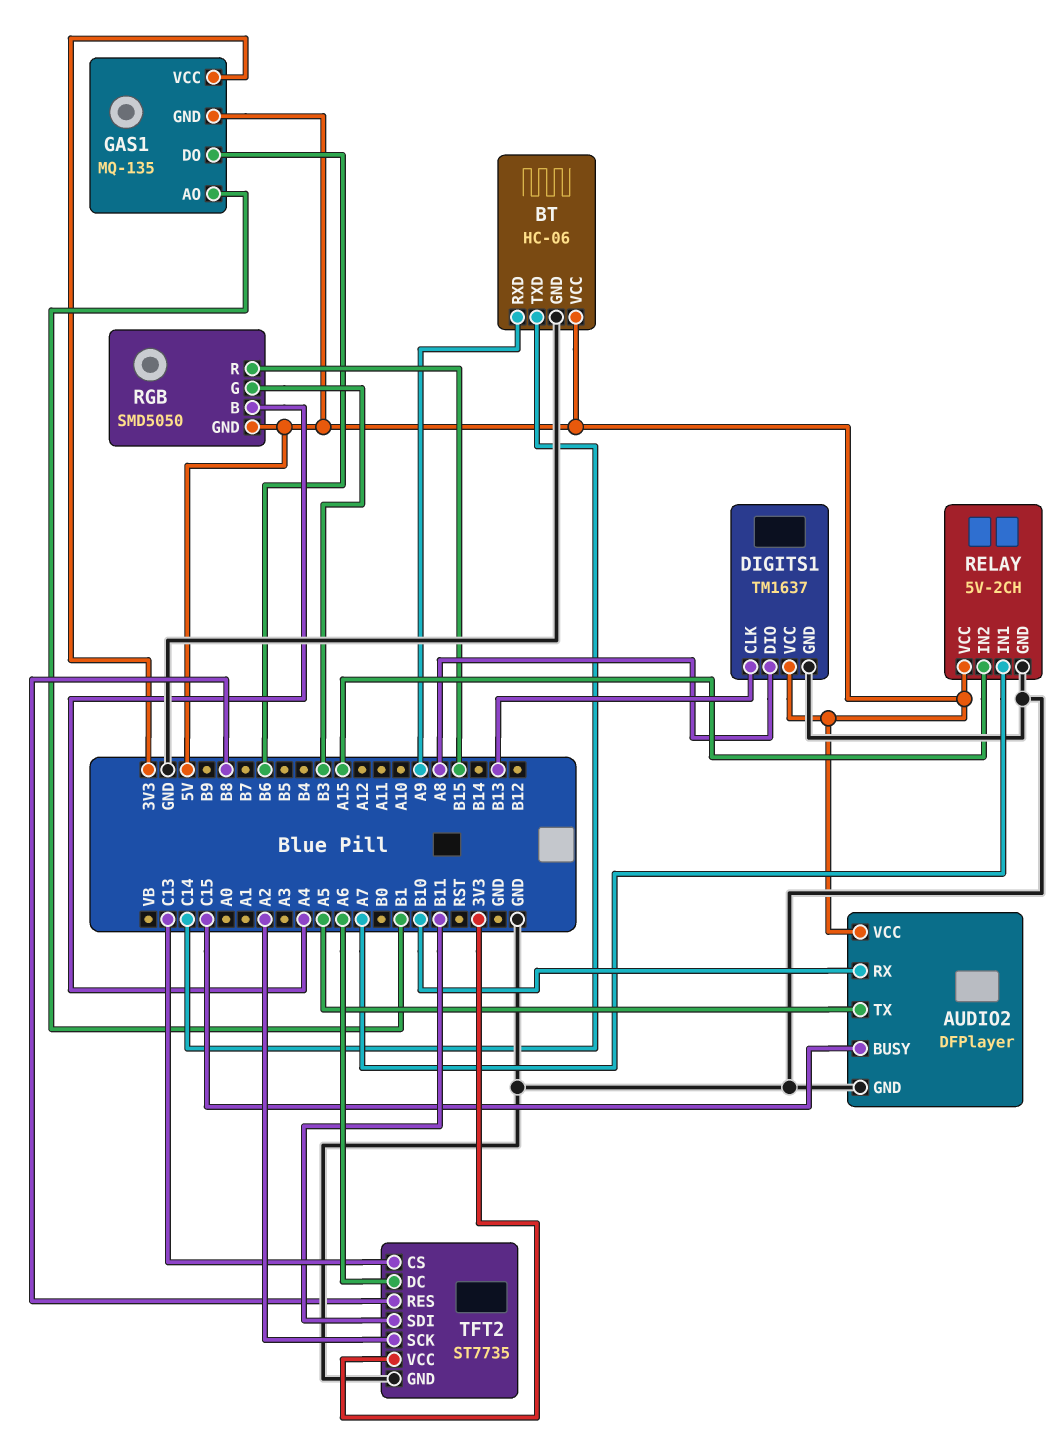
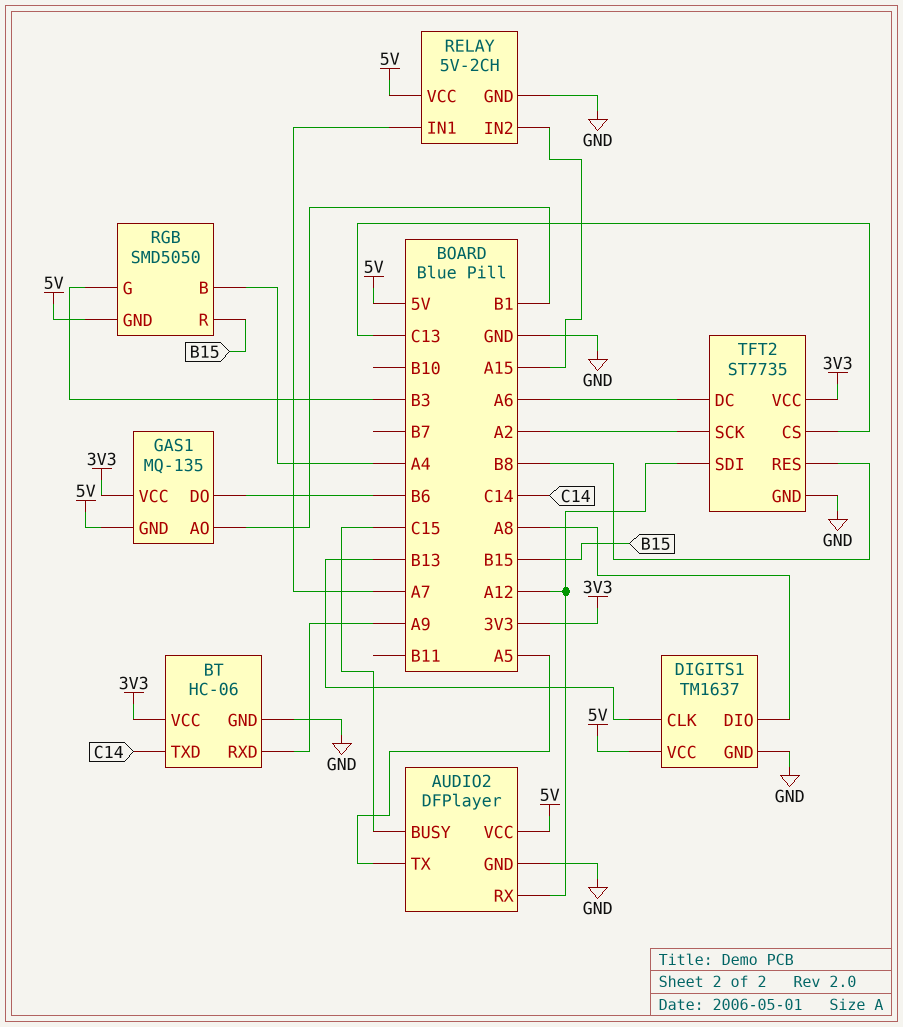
AUDIO2 pin RX: B10 -> A12
BT pin VCC: 5V -> 3V3
TFT2 pin SDI: B11 -> A12

